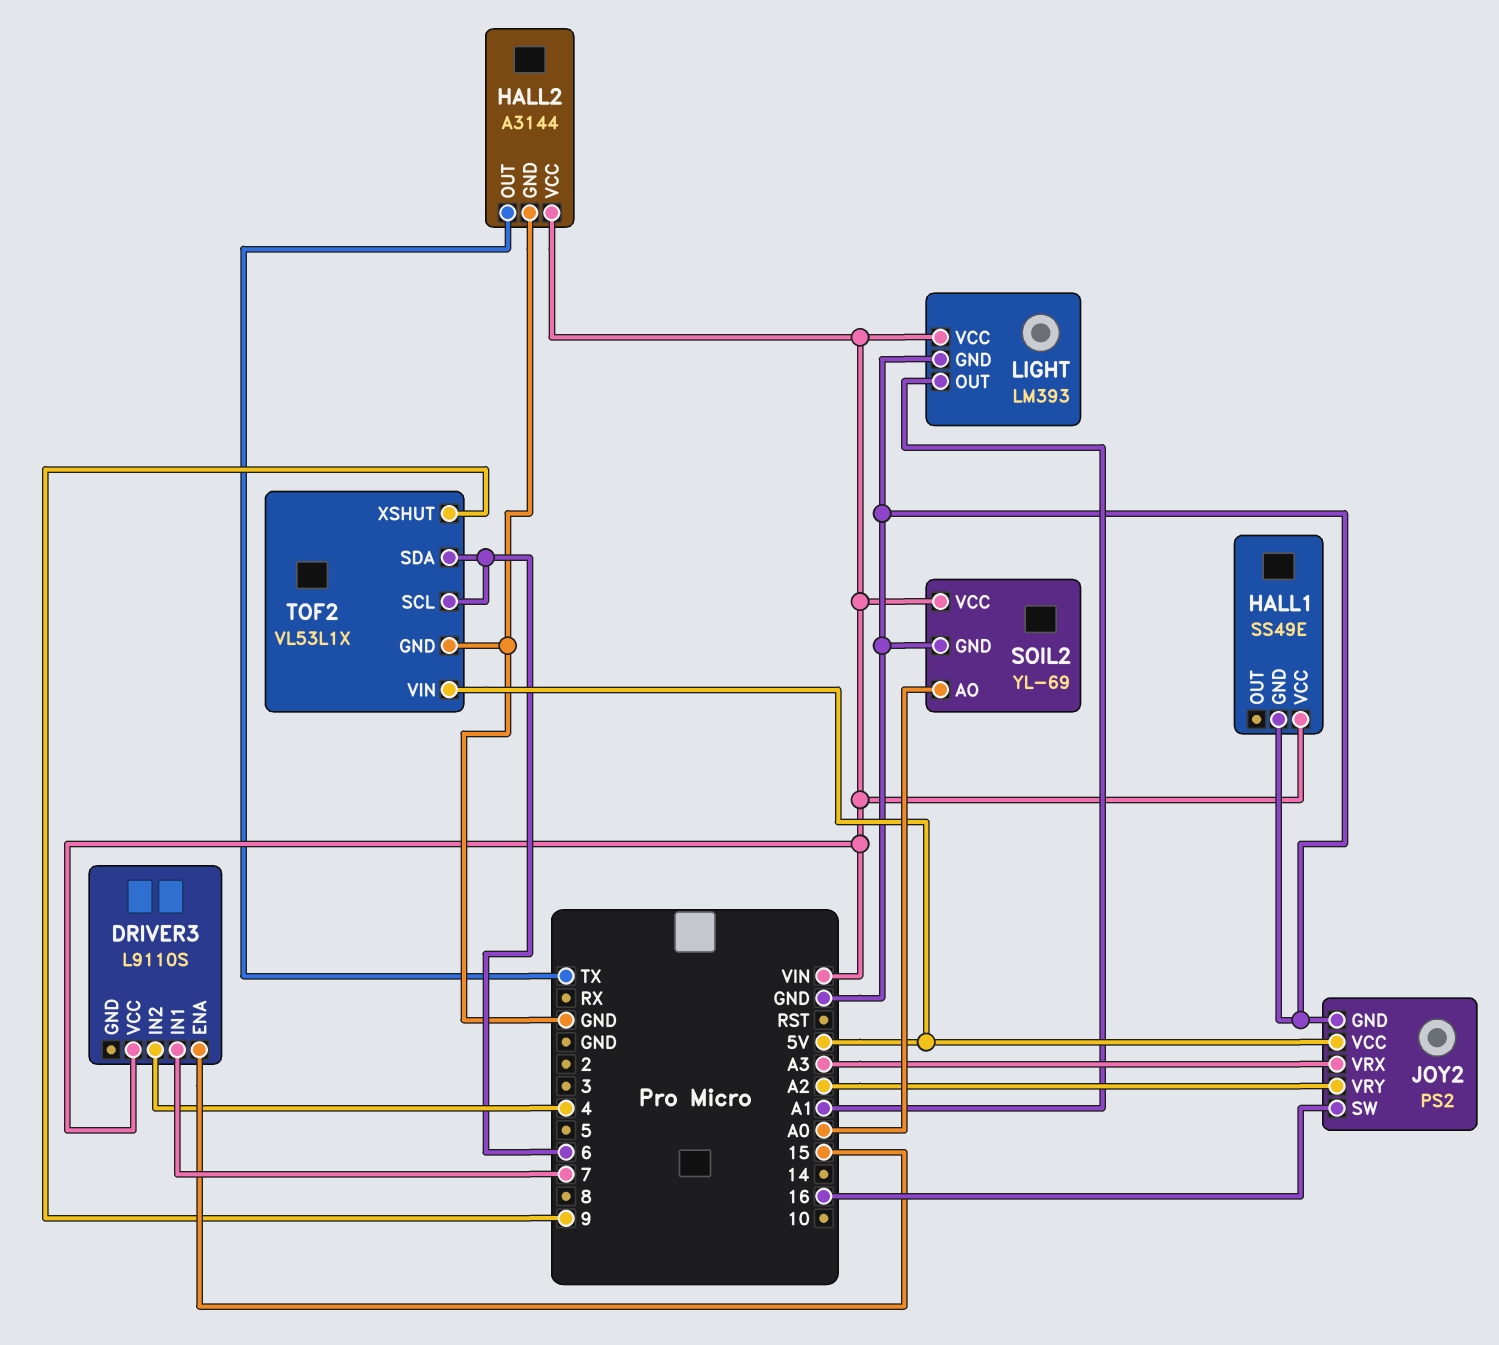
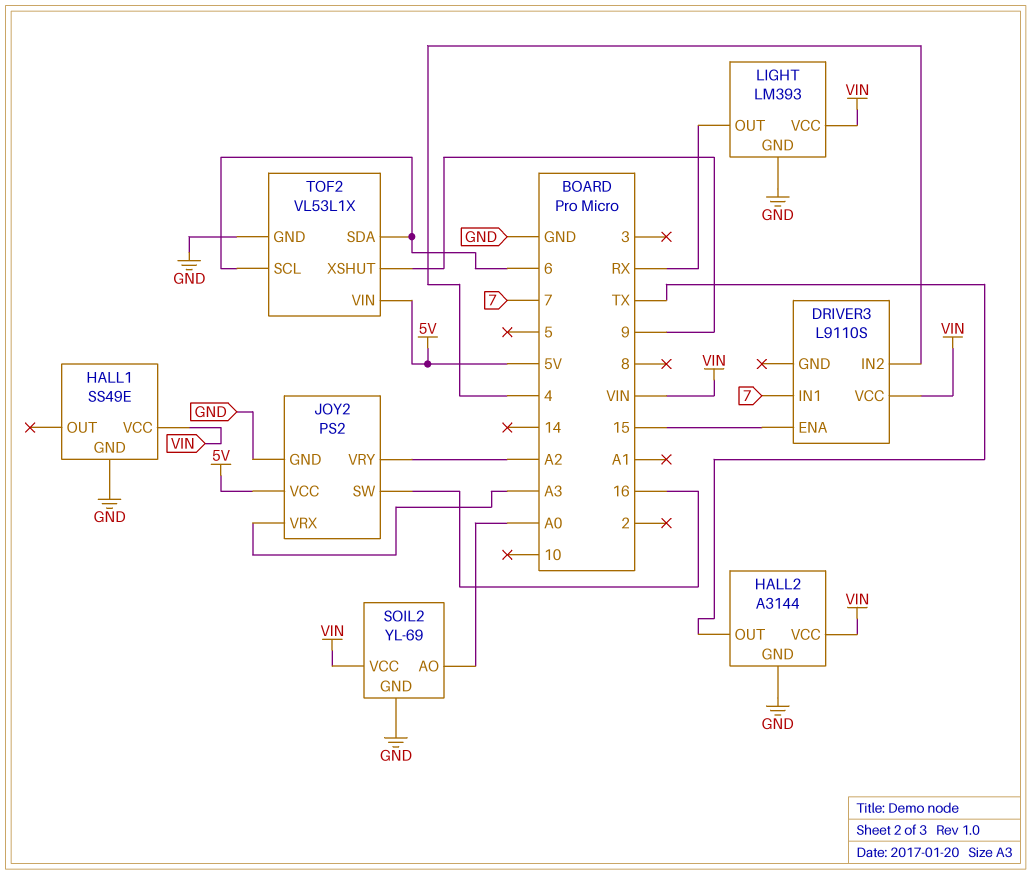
LIGHT pin OUT: A1 -> RX

